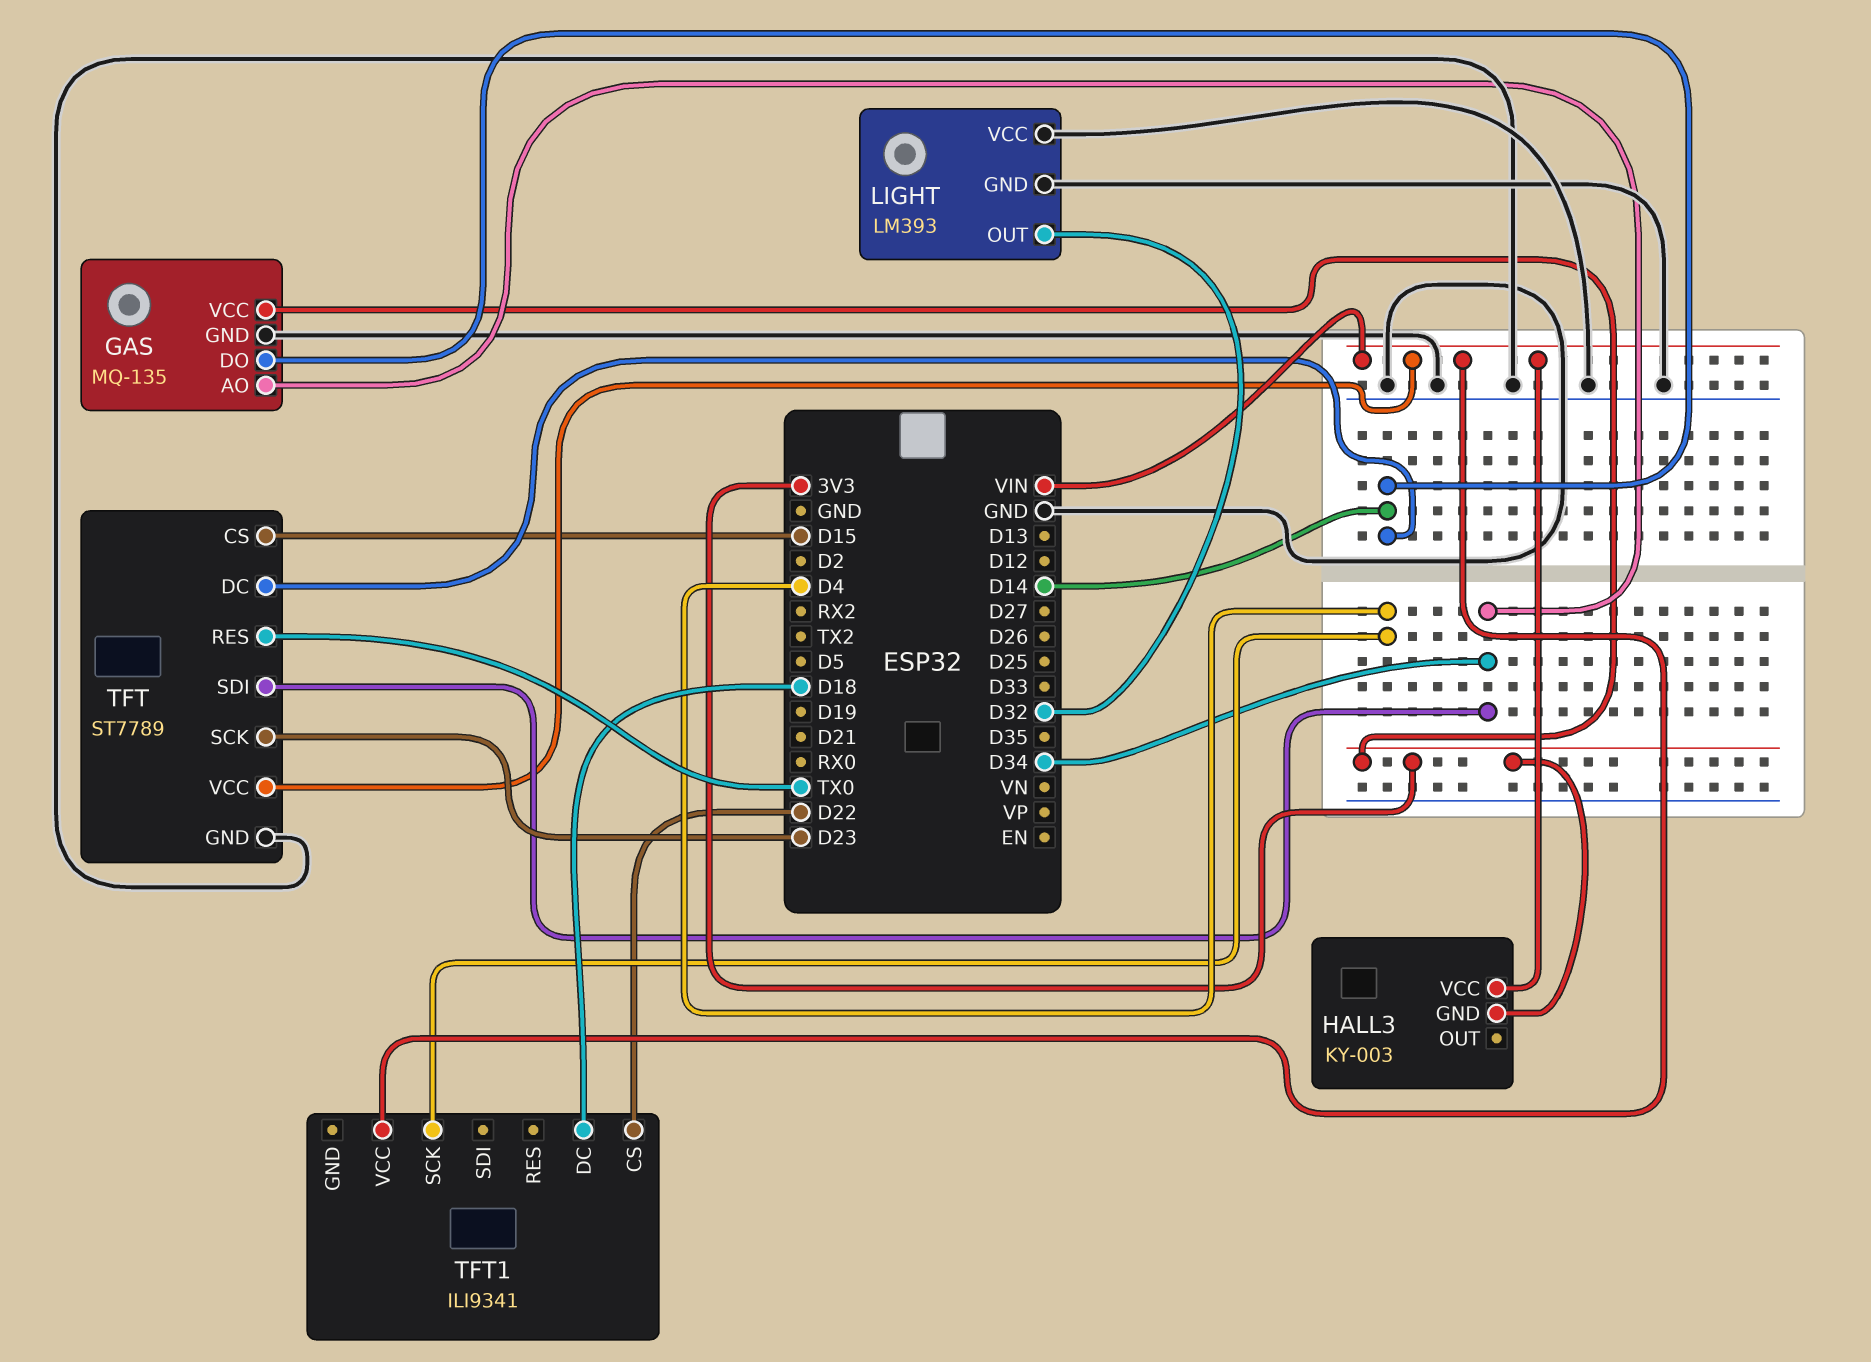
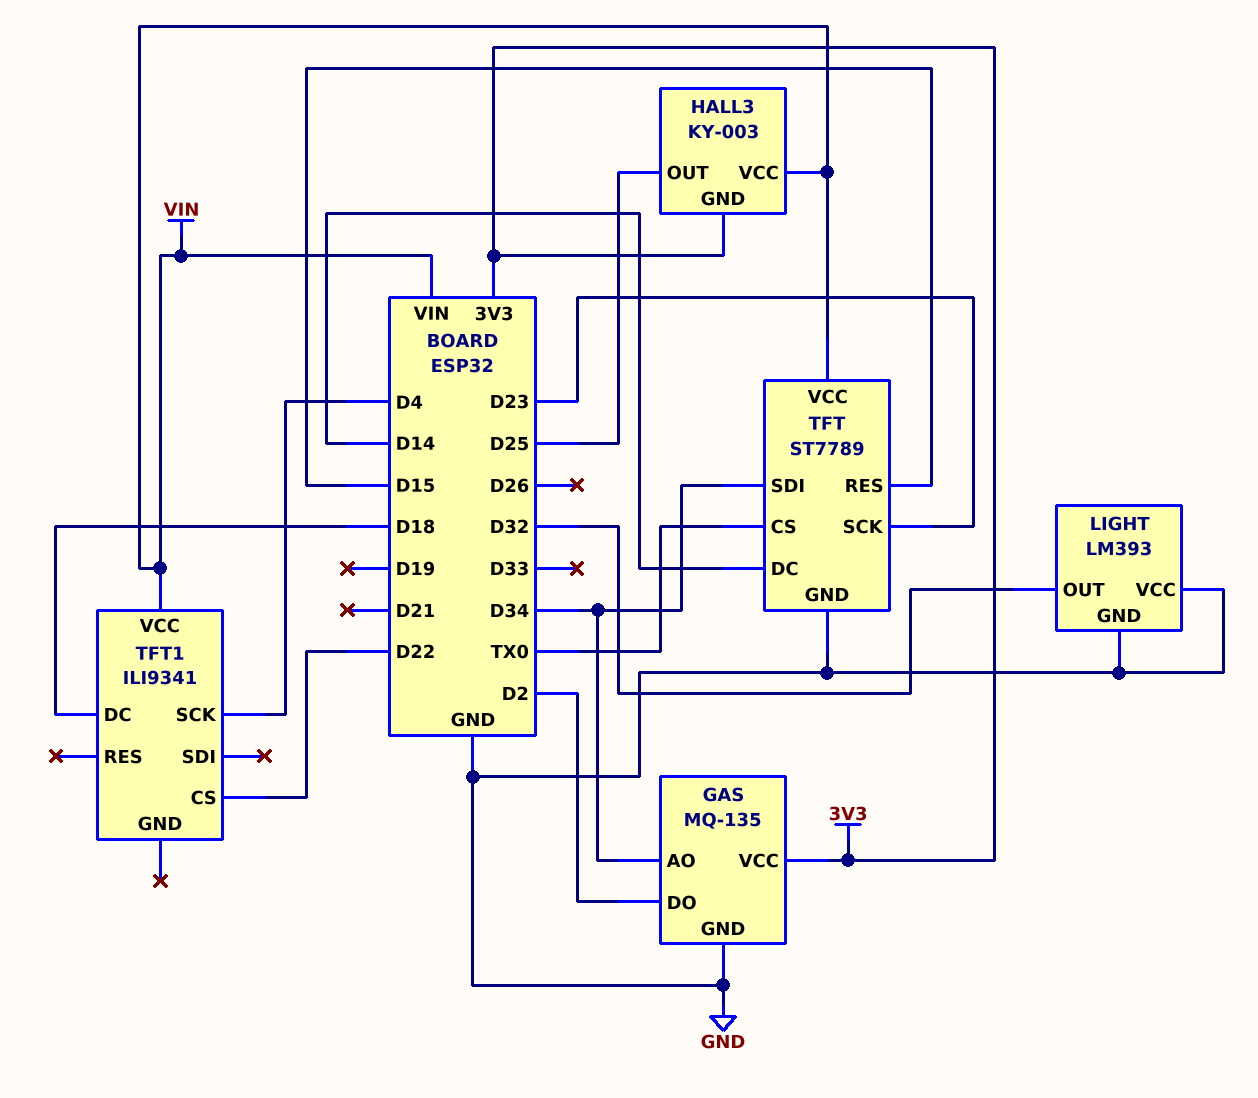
GAS pin DO: D14 -> D2
HALL3 pin OUT: none -> D25
TFT pin CS: D15 -> TX0
TFT pin RES: TX0 -> D15

